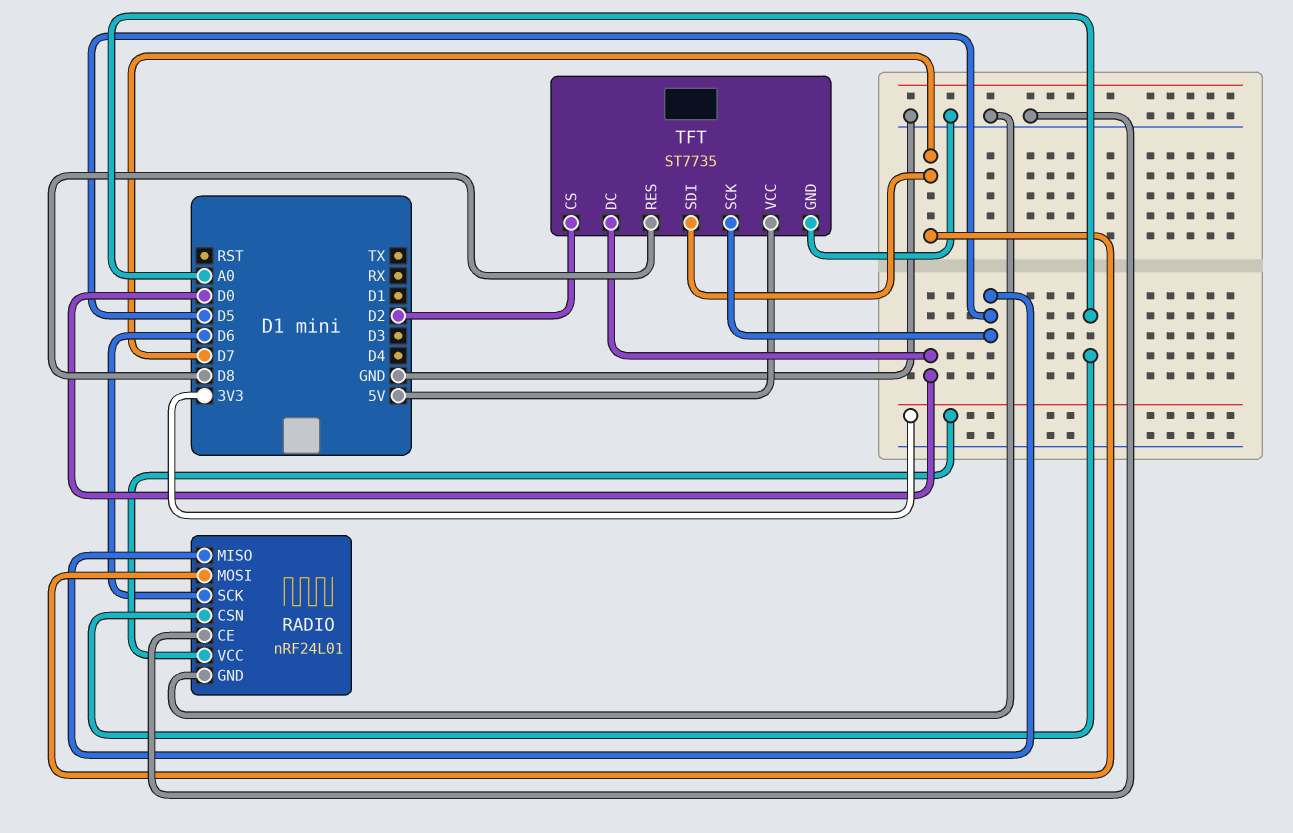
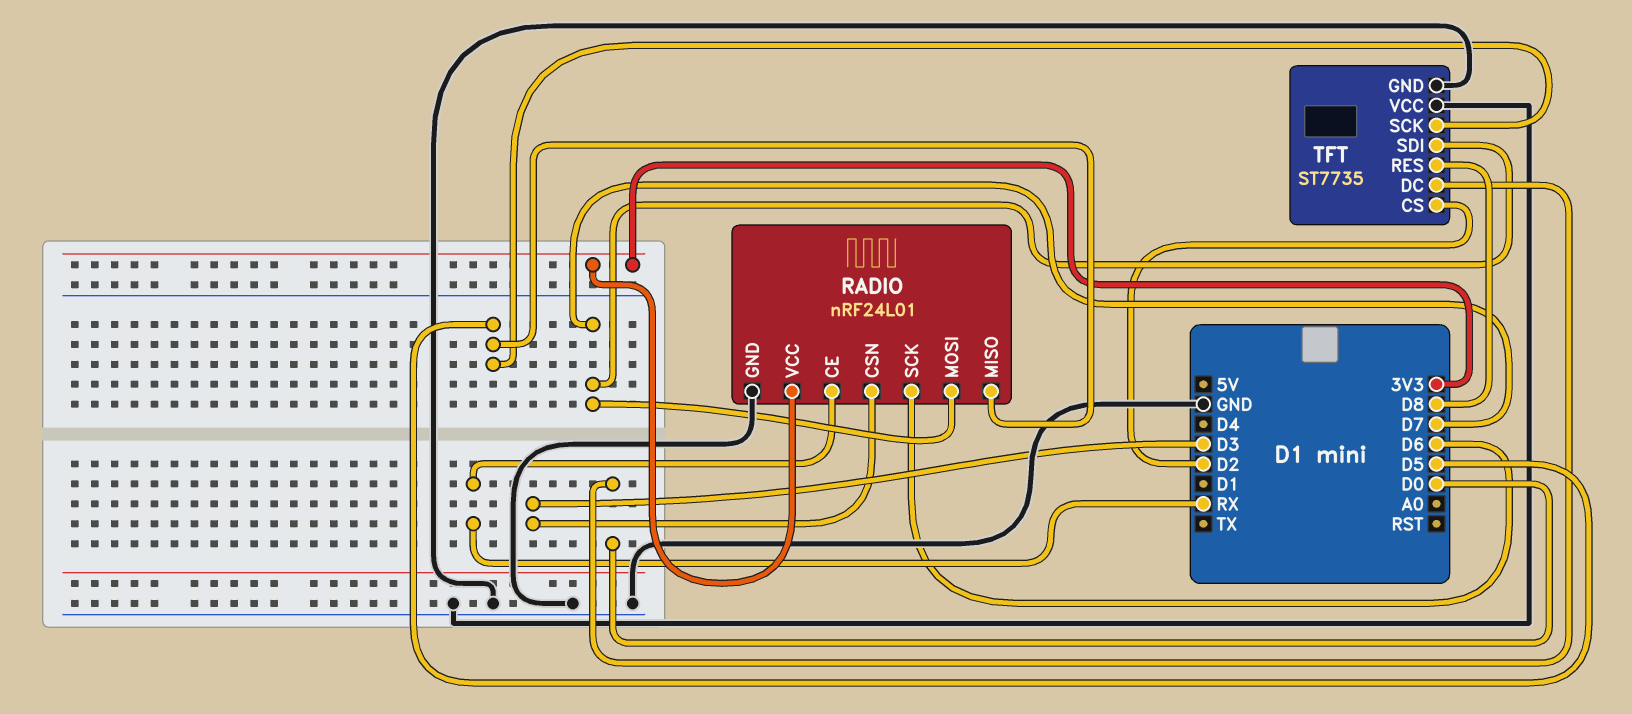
RADIO pin CE: GND -> RX
RADIO pin CSN: A0 -> D3
TFT pin VCC: 5V -> GND

